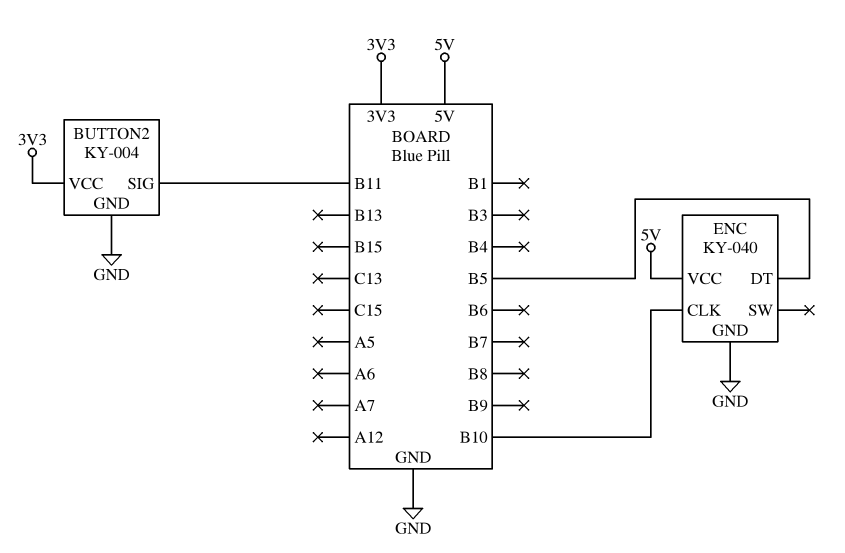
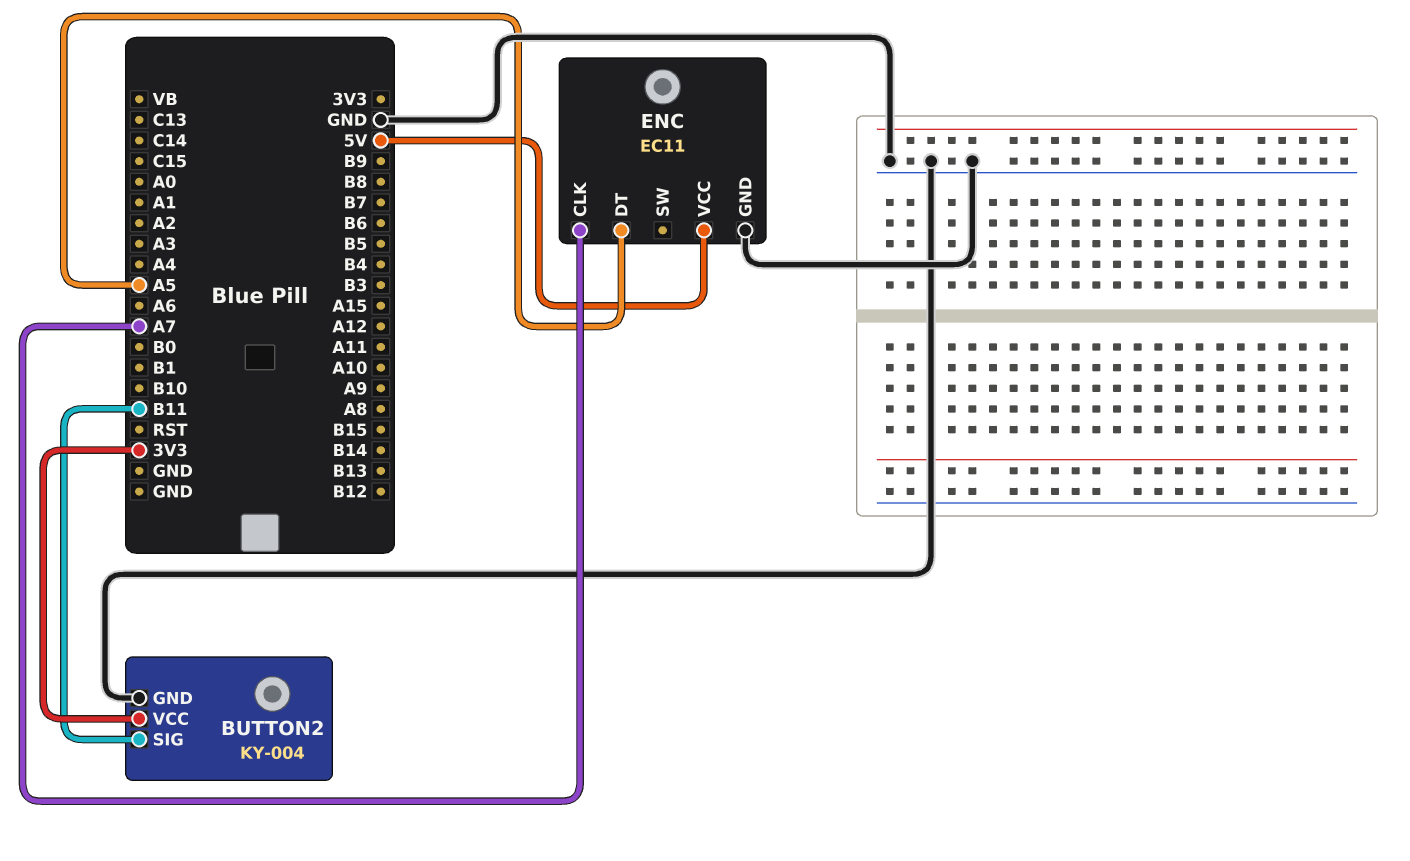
ENC: KY-040 -> EC11
ENC pin CLK: B10 -> A7
ENC pin DT: B5 -> A5

